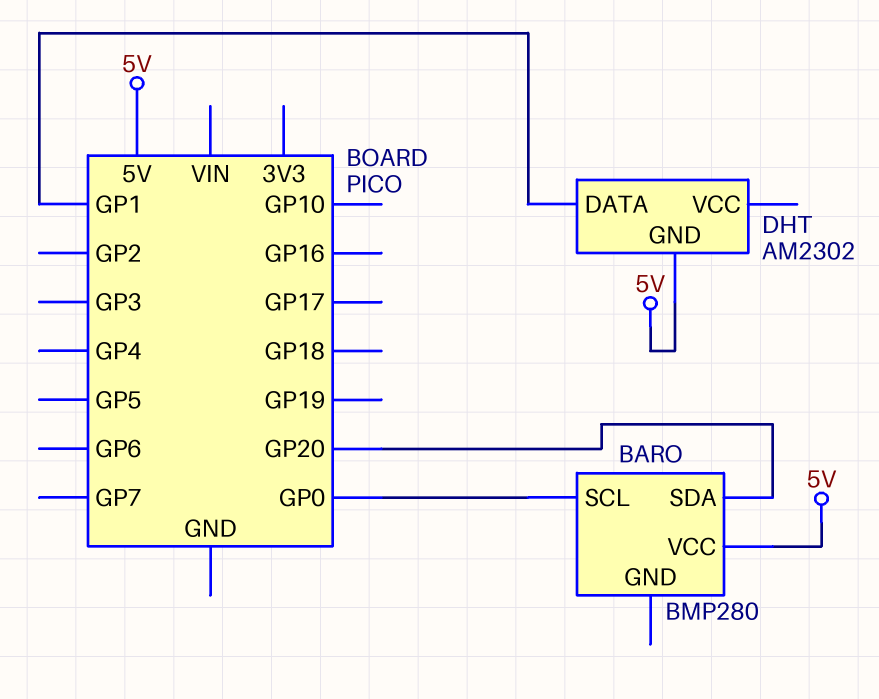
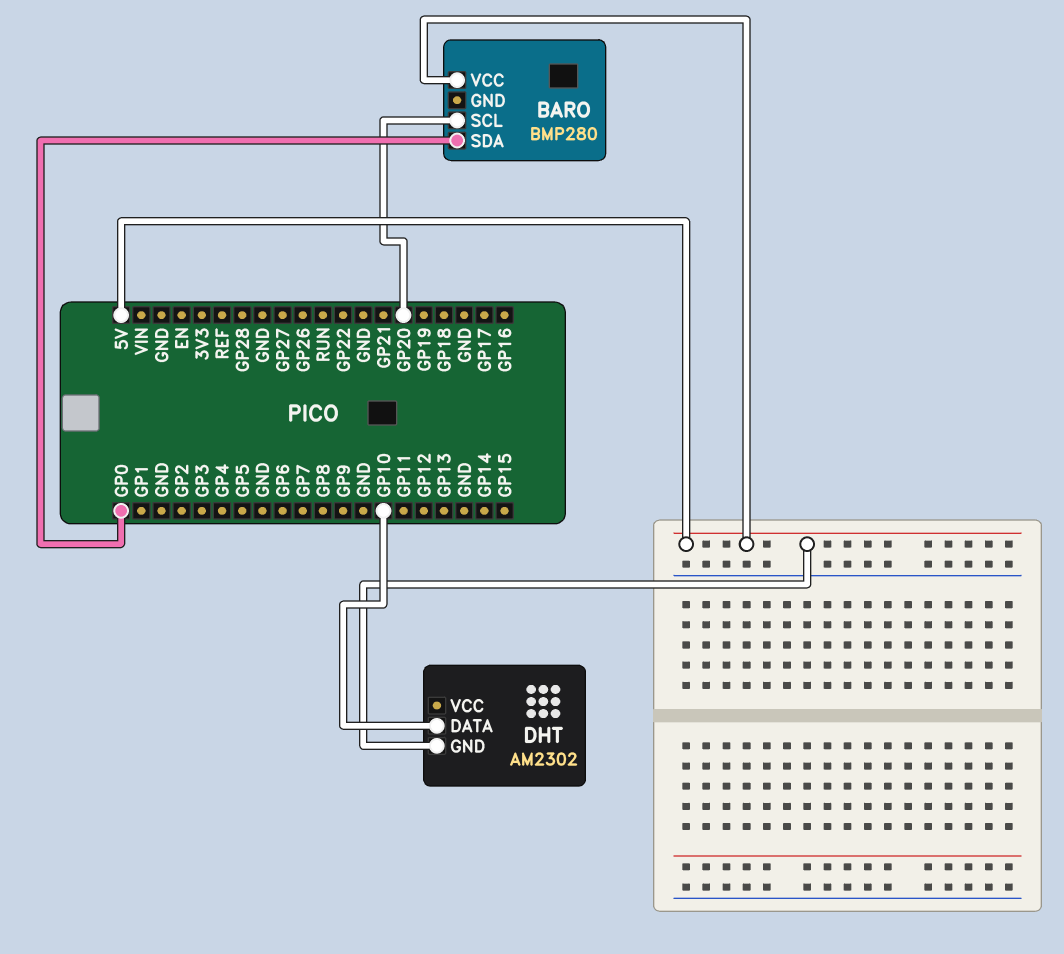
BARO pin SCL: GP0 -> GP20
BARO pin SDA: GP20 -> GP0
DHT pin DATA: GP1 -> GP10

